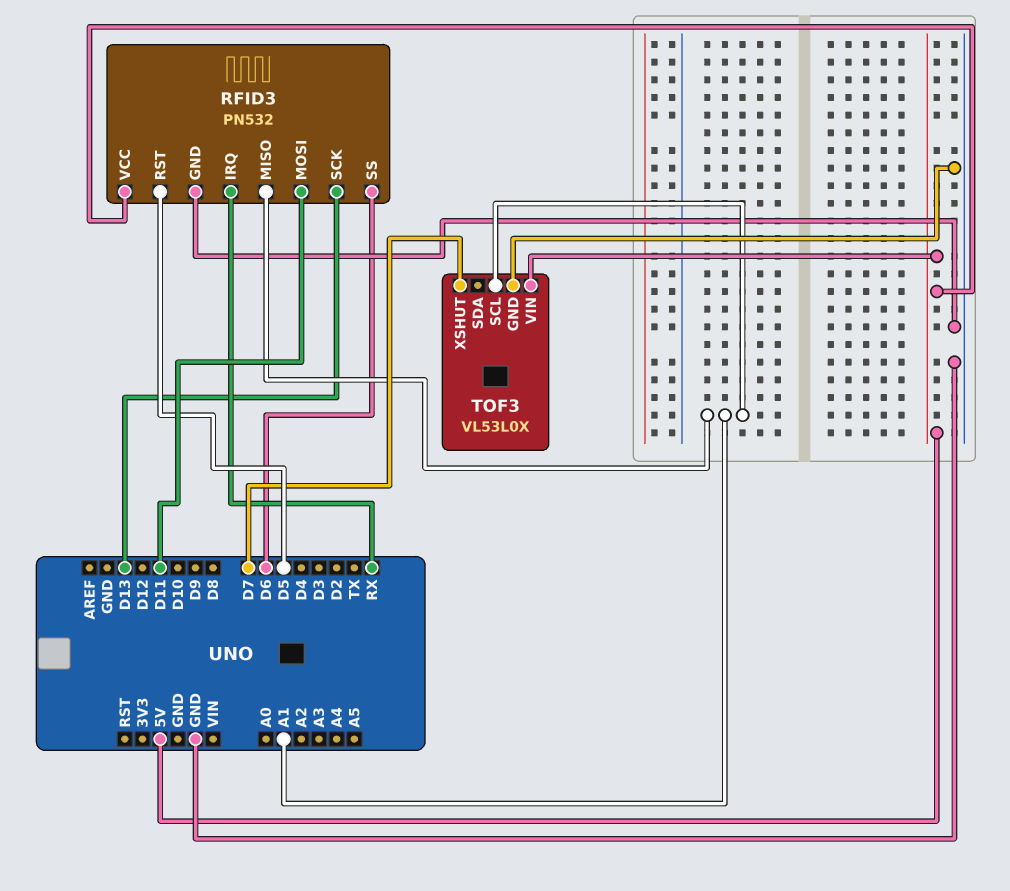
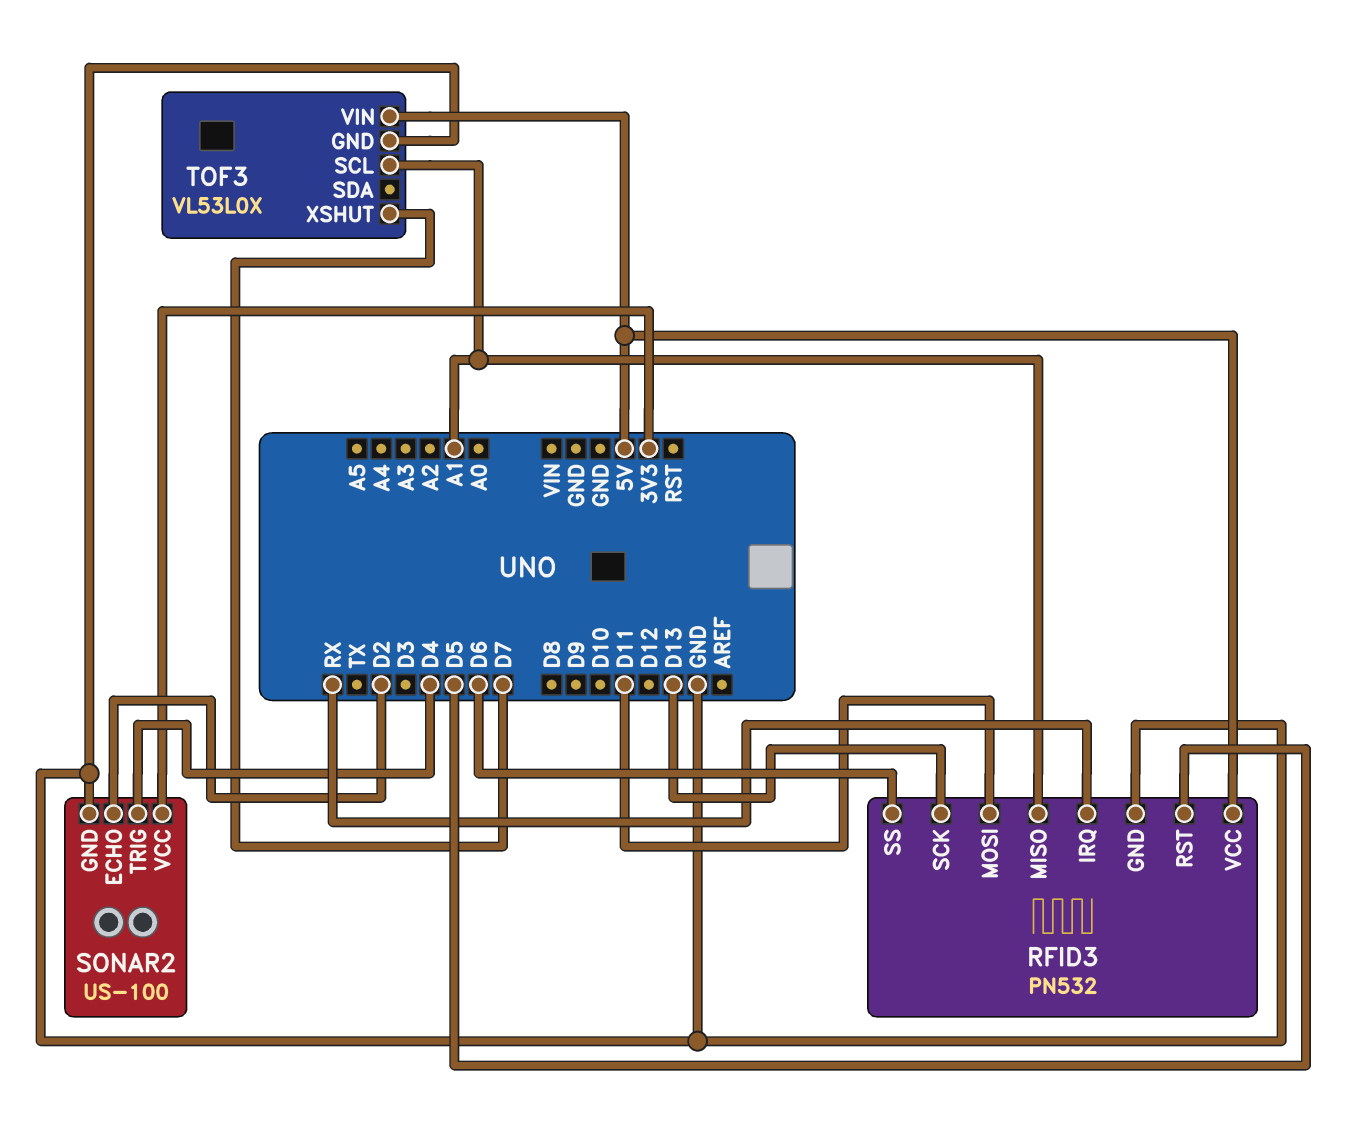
SONAR2: none -> US-100
SONAR2 pin ECHO: none -> D2
SONAR2 pin GND: none -> GND
SONAR2 pin TRIG: none -> D4
SONAR2 pin VCC: none -> 3V3

